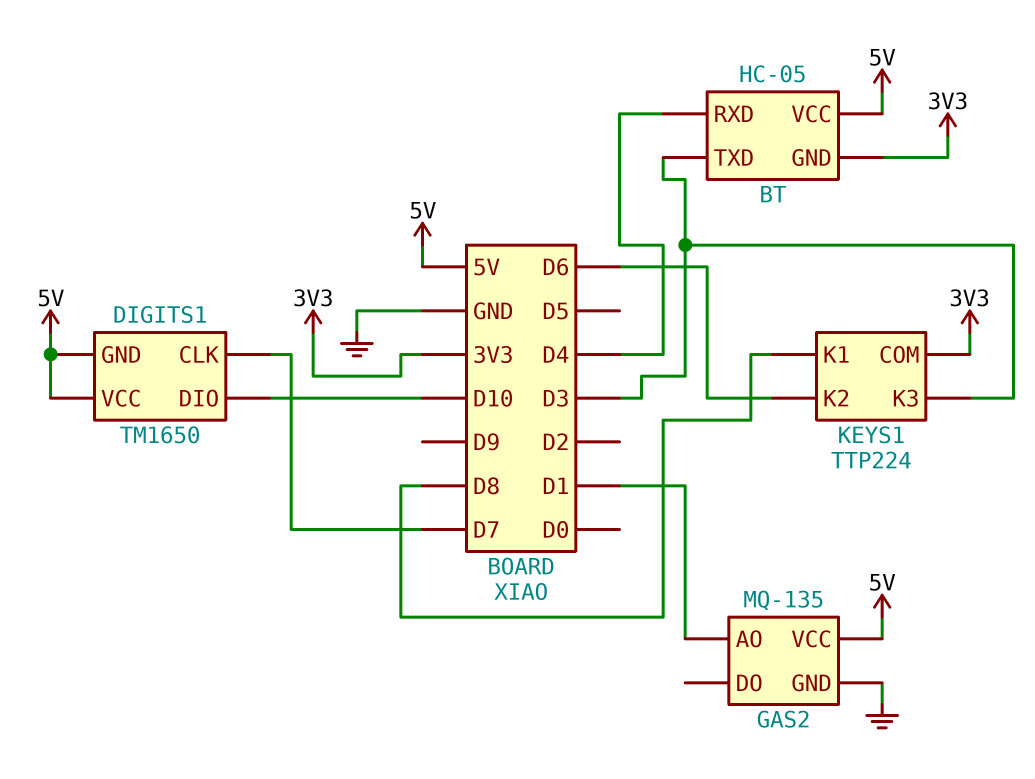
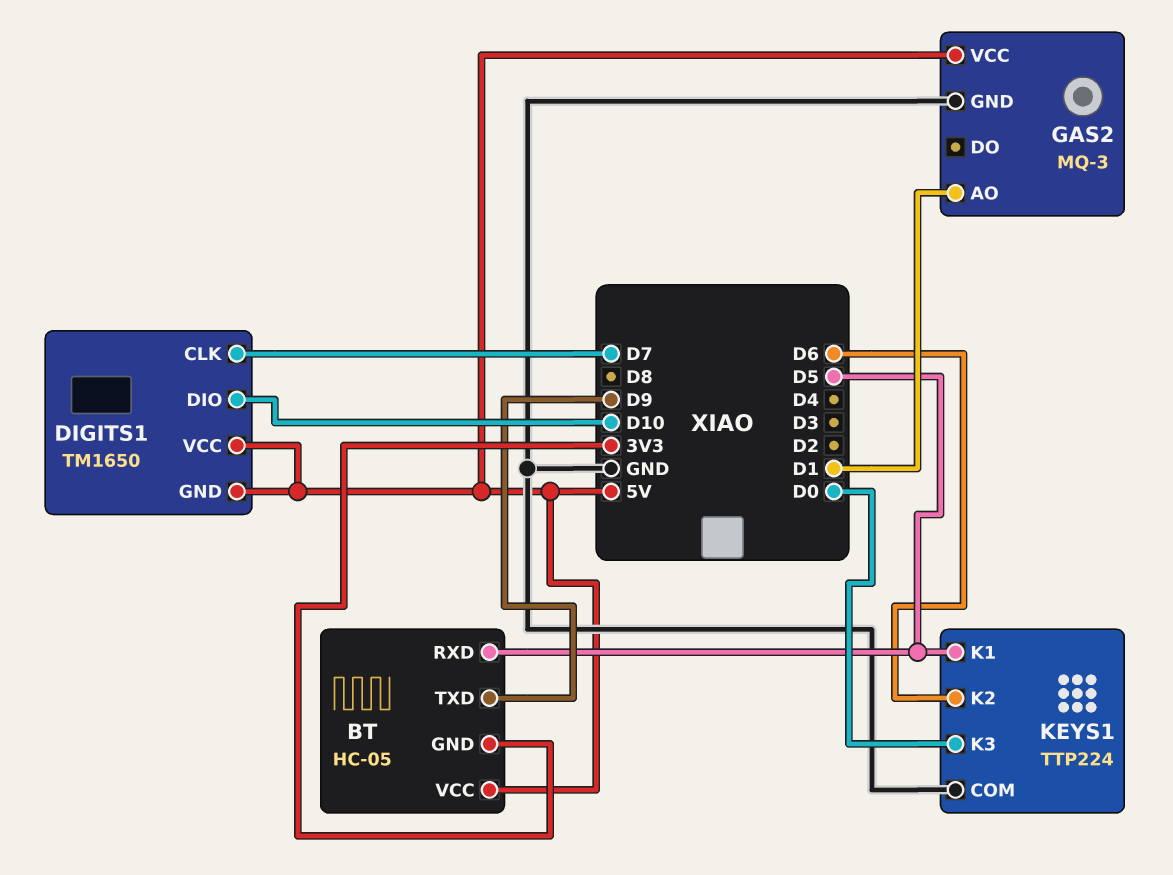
BT pin RXD: D4 -> D5
BT pin TXD: D3 -> D9
GAS2: MQ-135 -> MQ-3
KEYS1 pin COM: 3V3 -> GND
KEYS1 pin K1: D8 -> D5
KEYS1 pin K3: D3 -> D0

